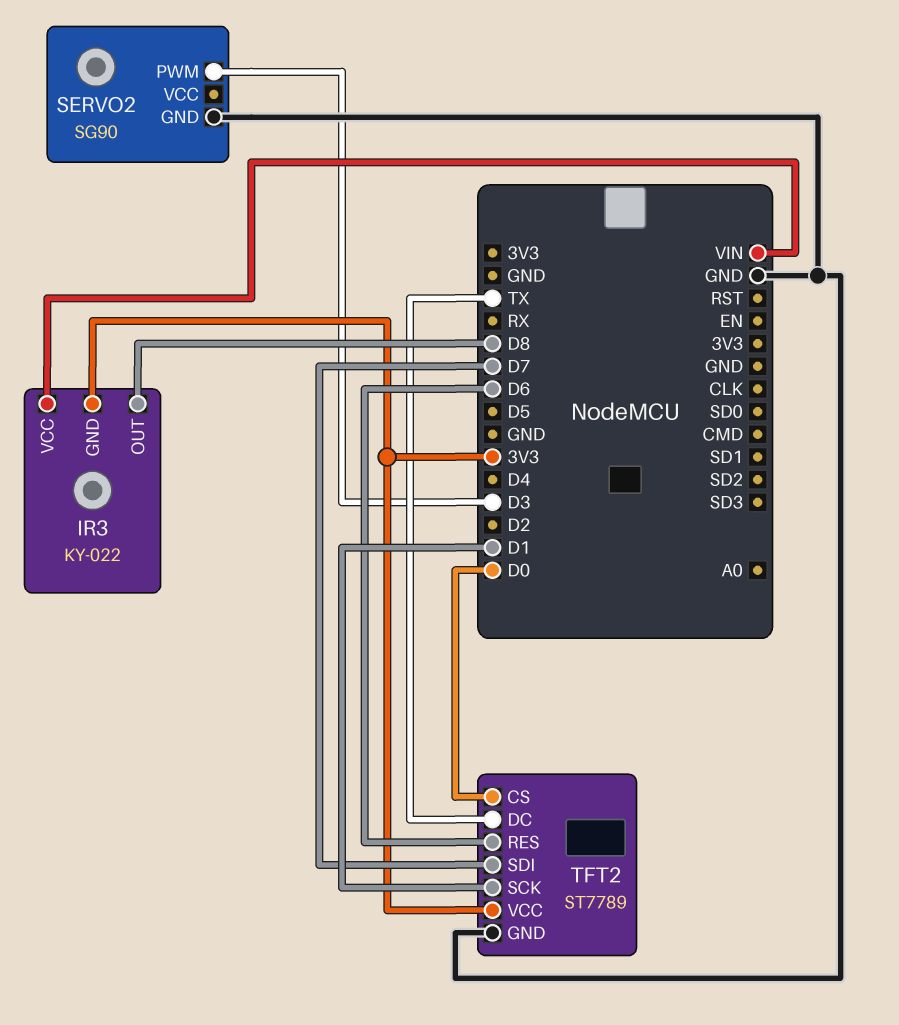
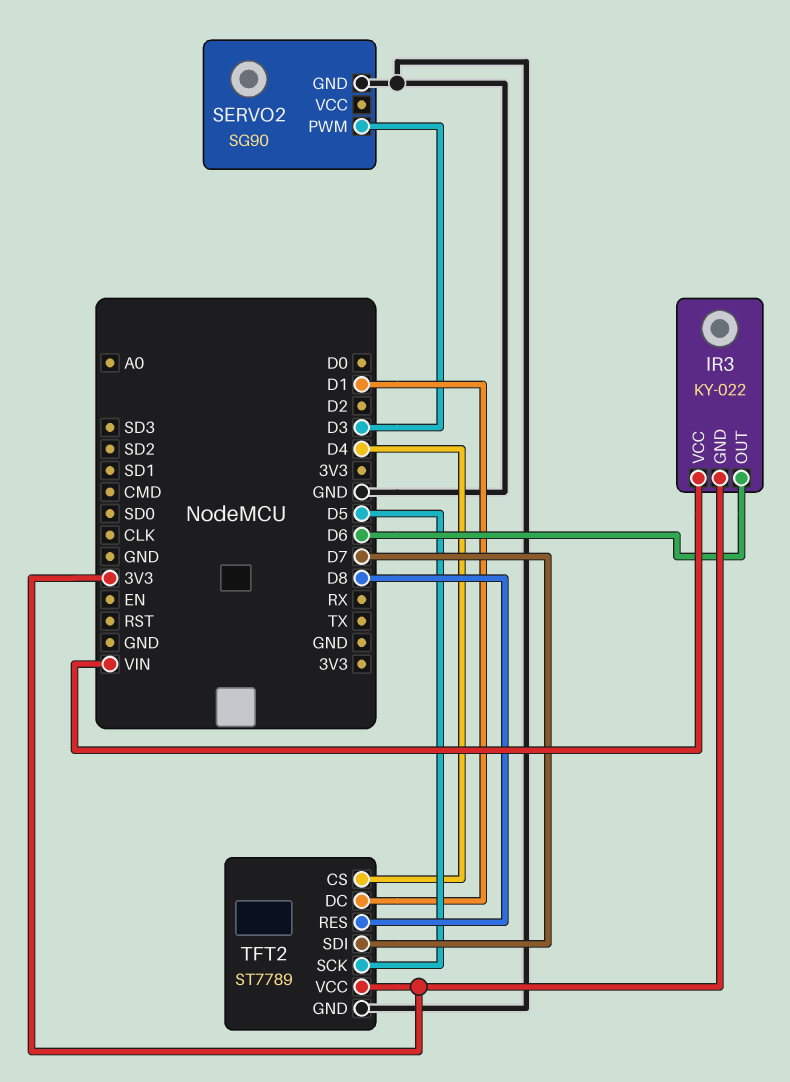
IR3 pin OUT: D8 -> D6
TFT2 pin CS: D0 -> D4
TFT2 pin DC: TX -> D1
TFT2 pin RES: D6 -> D8
TFT2 pin SCK: D1 -> D5

